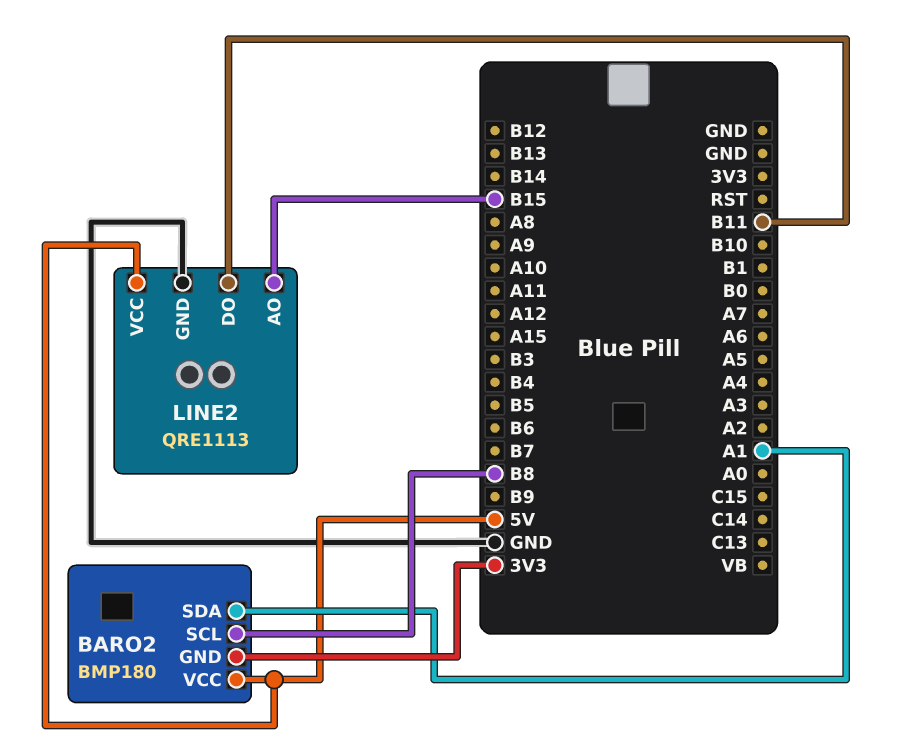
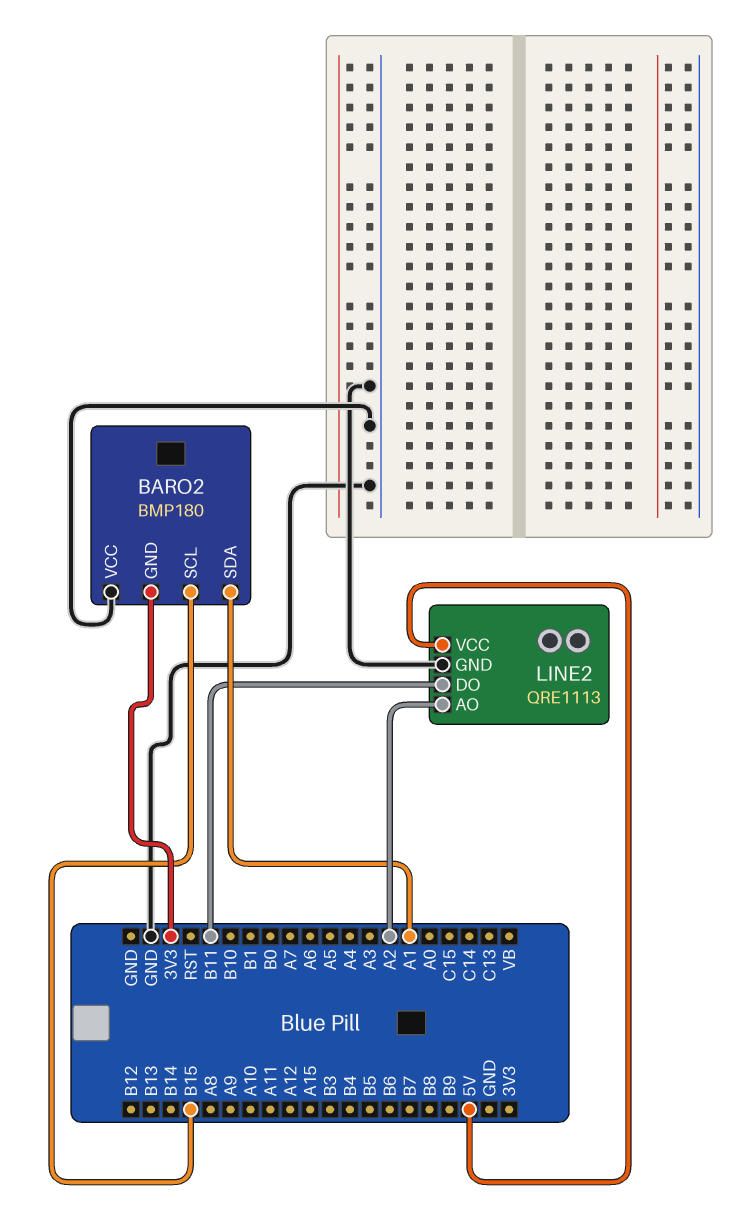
BARO2 pin SCL: B8 -> B15
BARO2 pin VCC: 5V -> GND
LINE2 pin AO: B15 -> A2

